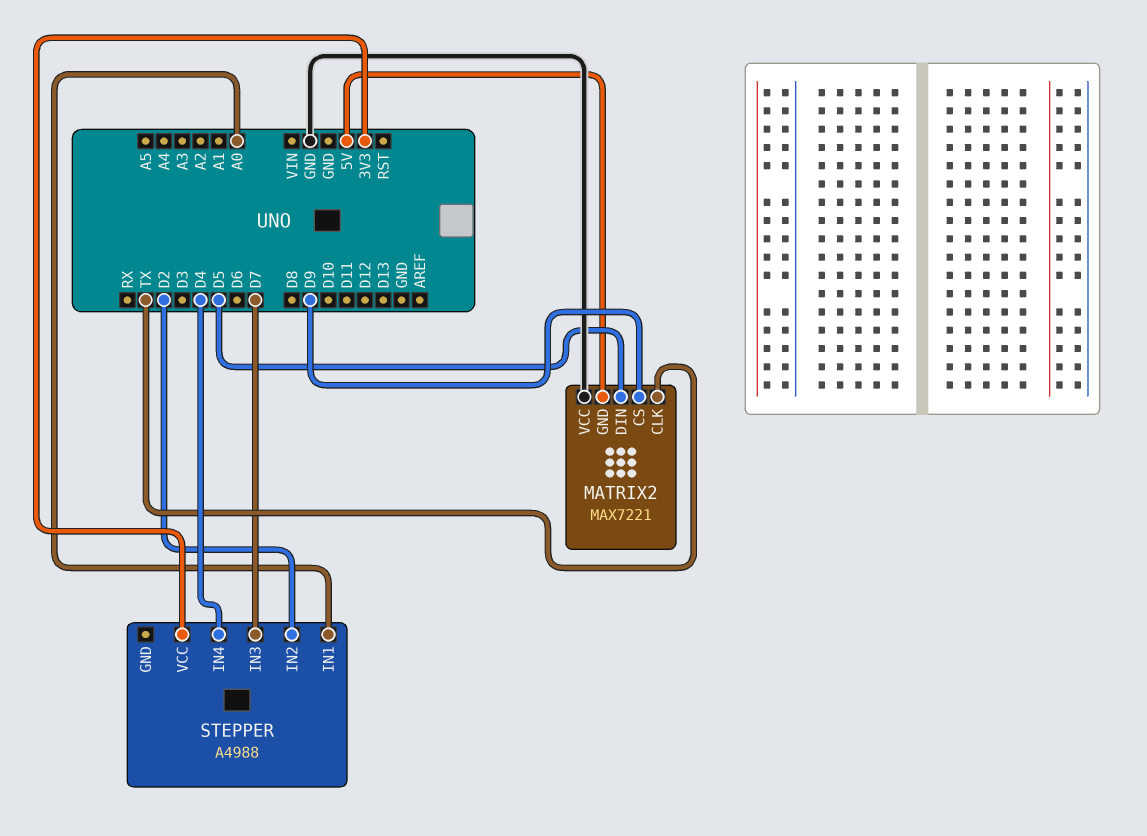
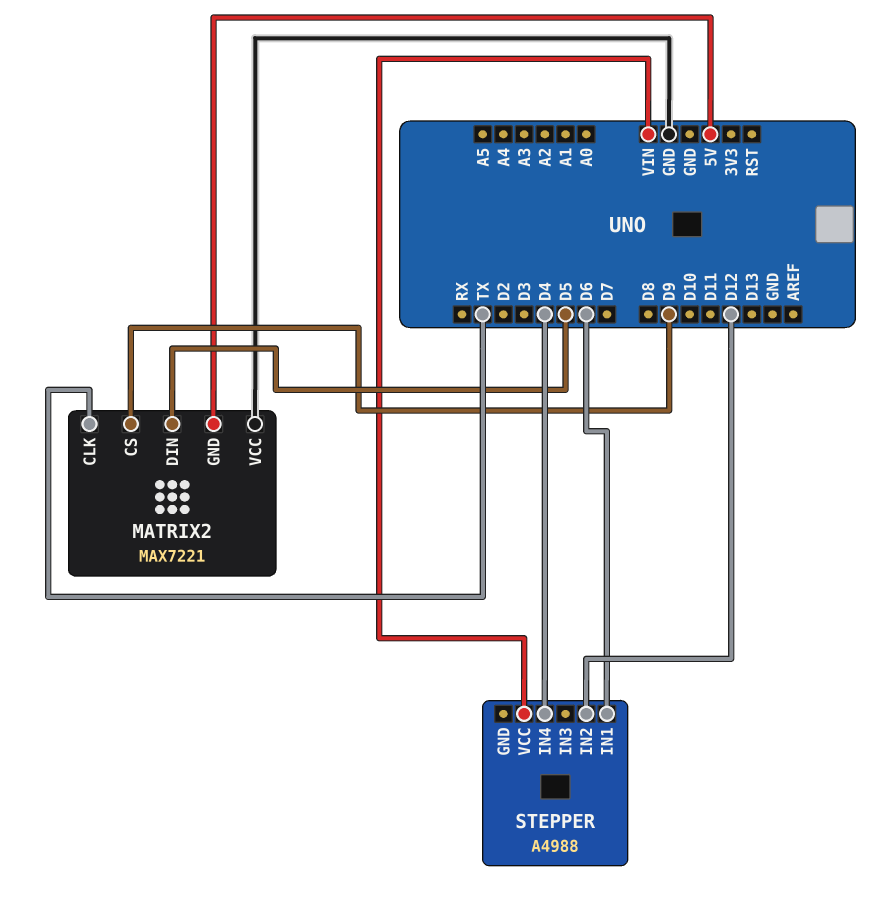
STEPPER pin IN1: A0 -> D6
STEPPER pin IN2: D2 -> D12
STEPPER pin IN3: D7 -> none
STEPPER pin VCC: 3V3 -> VIN

